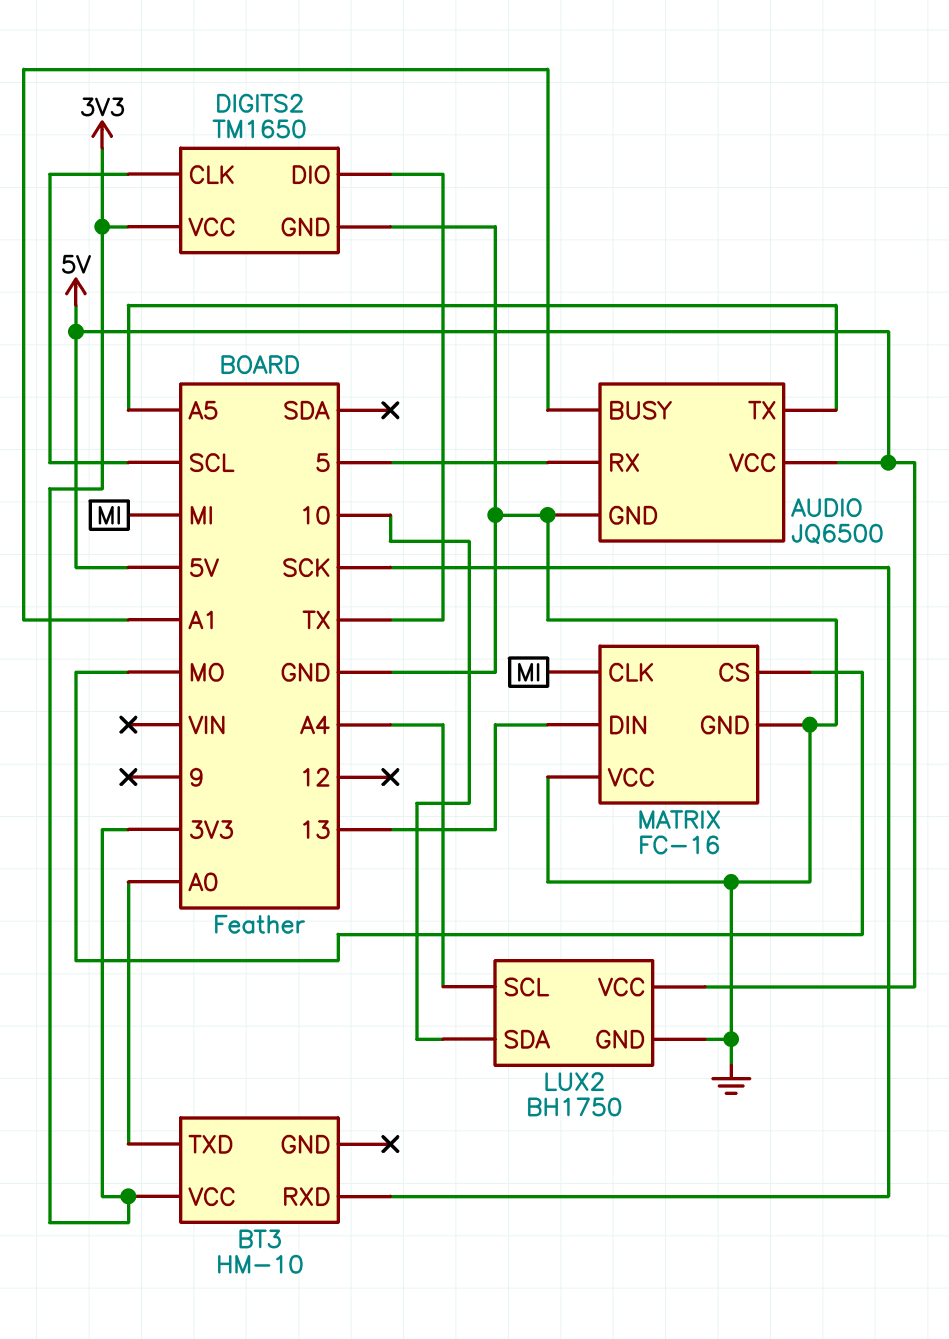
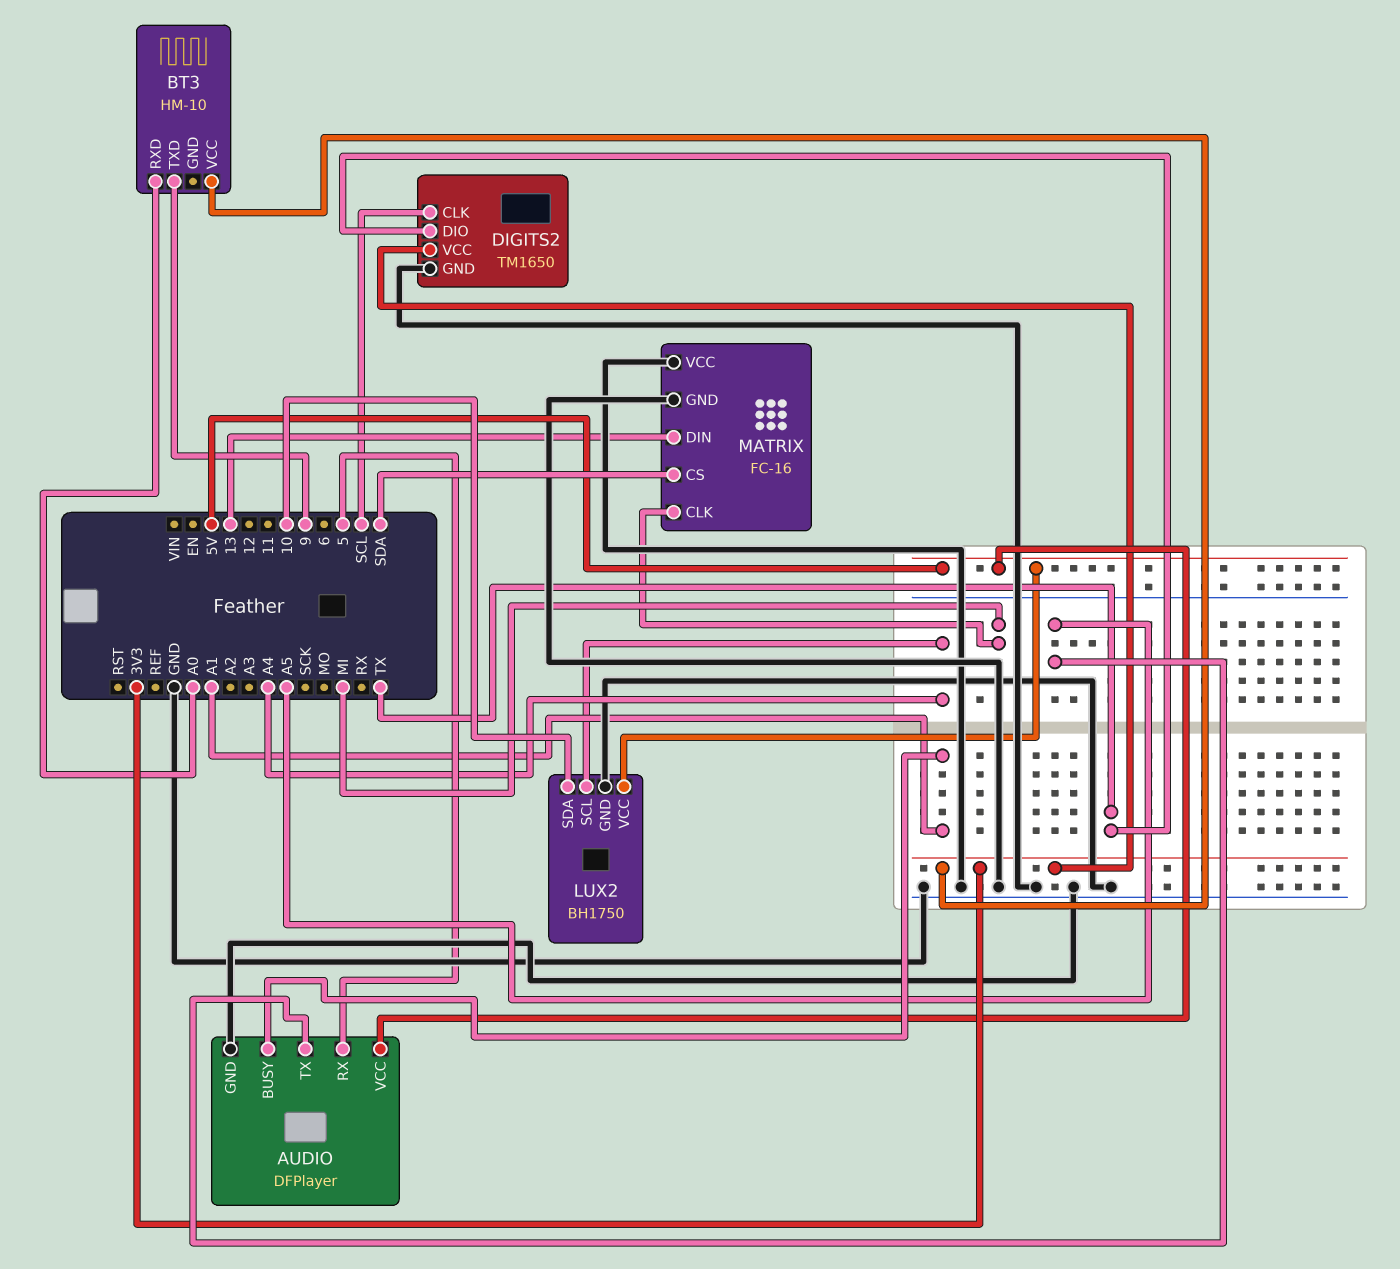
AUDIO: JQ6500 -> DFPlayer
BT3 pin RXD: SCK -> A0
BT3 pin TXD: A0 -> 9
MATRIX pin CS: MO -> SDA

